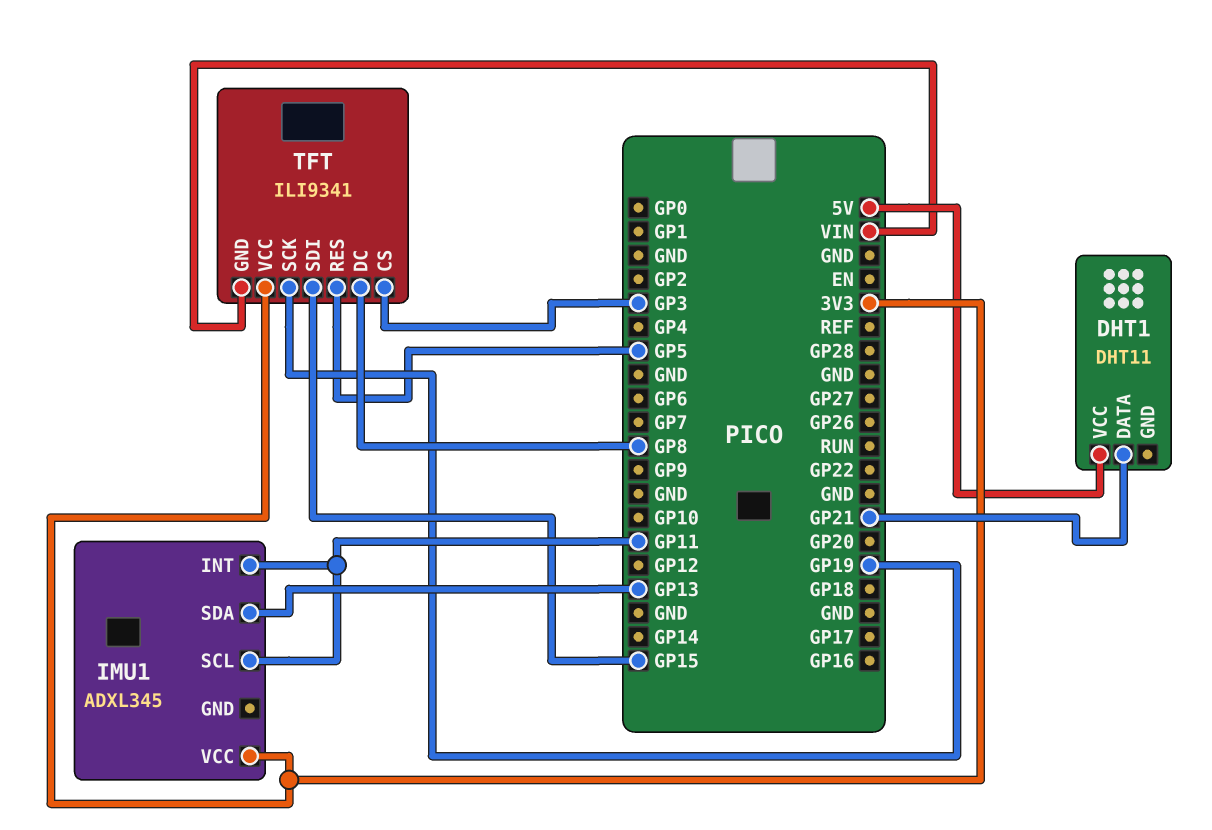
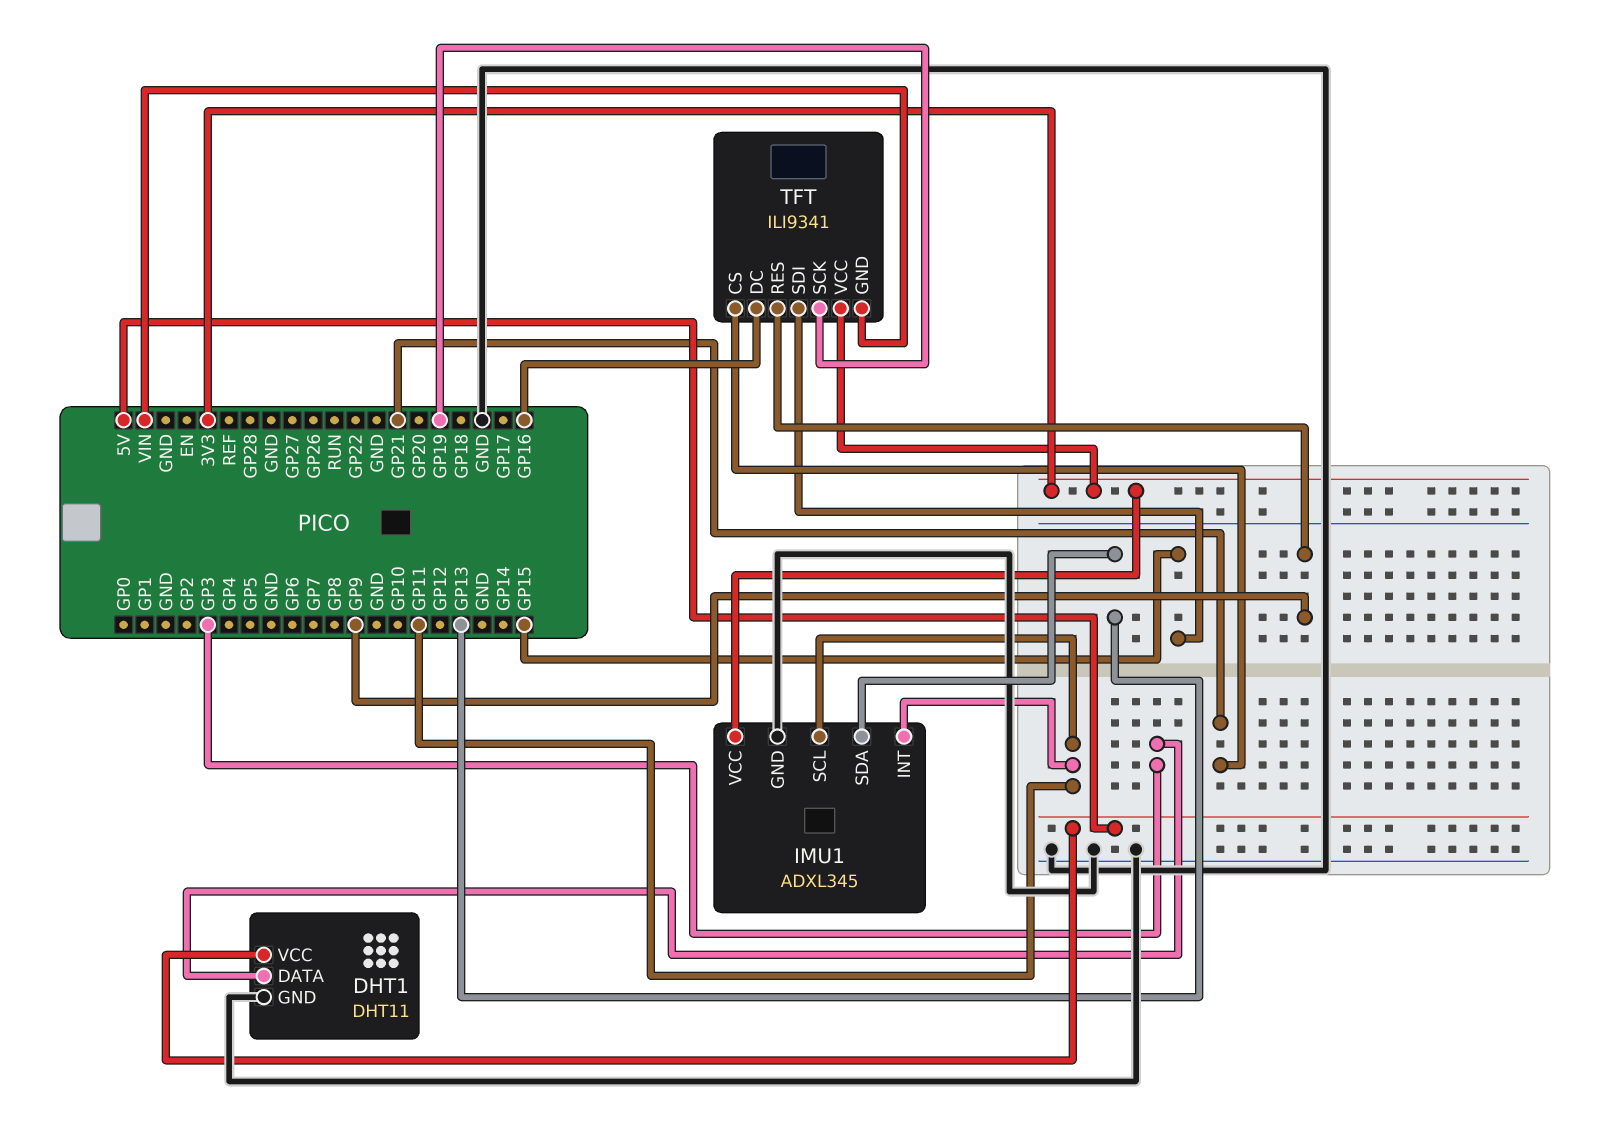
DHT1 pin DATA: GP21 -> GP3
DHT1 pin GND: none -> GND
IMU1 pin GND: none -> GND
TFT pin CS: GP3 -> GP21
TFT pin DC: GP8 -> GP16
TFT pin RES: GP5 -> GP9

